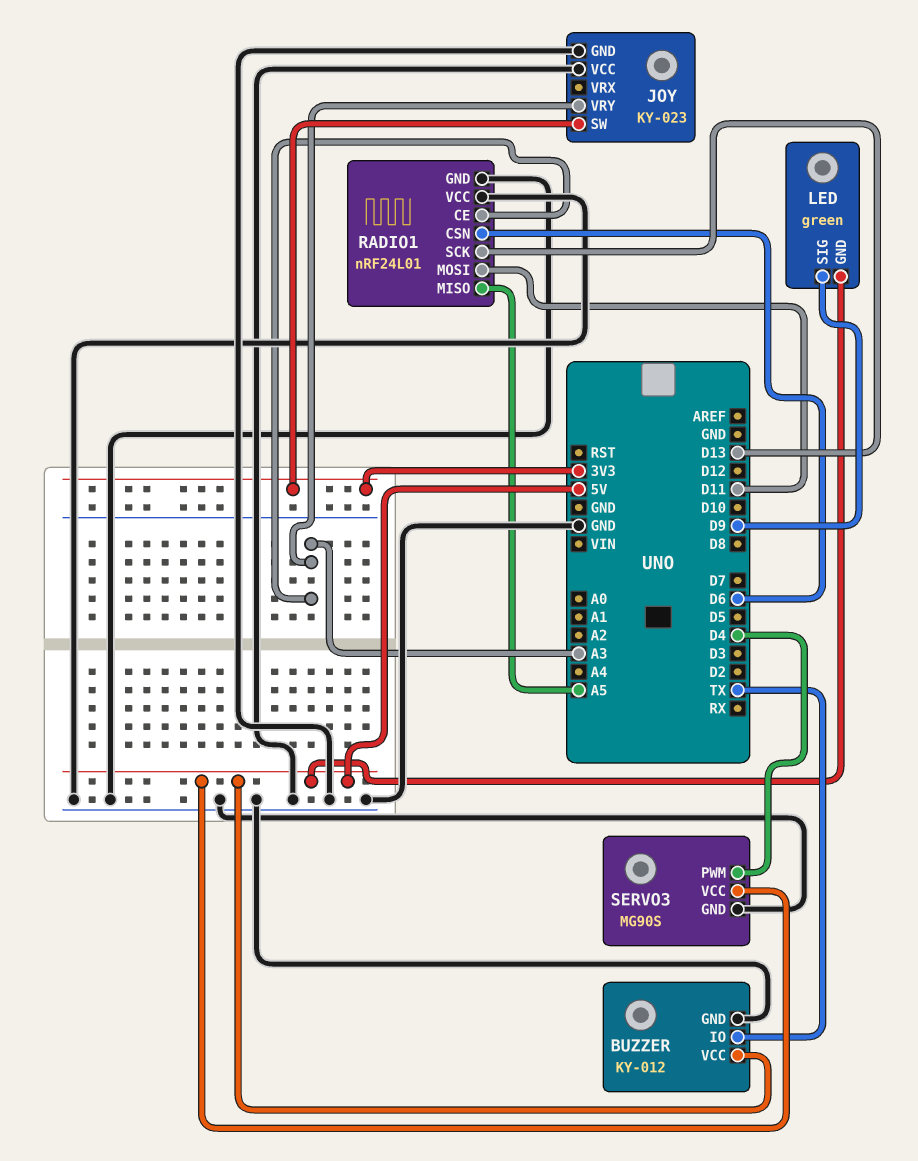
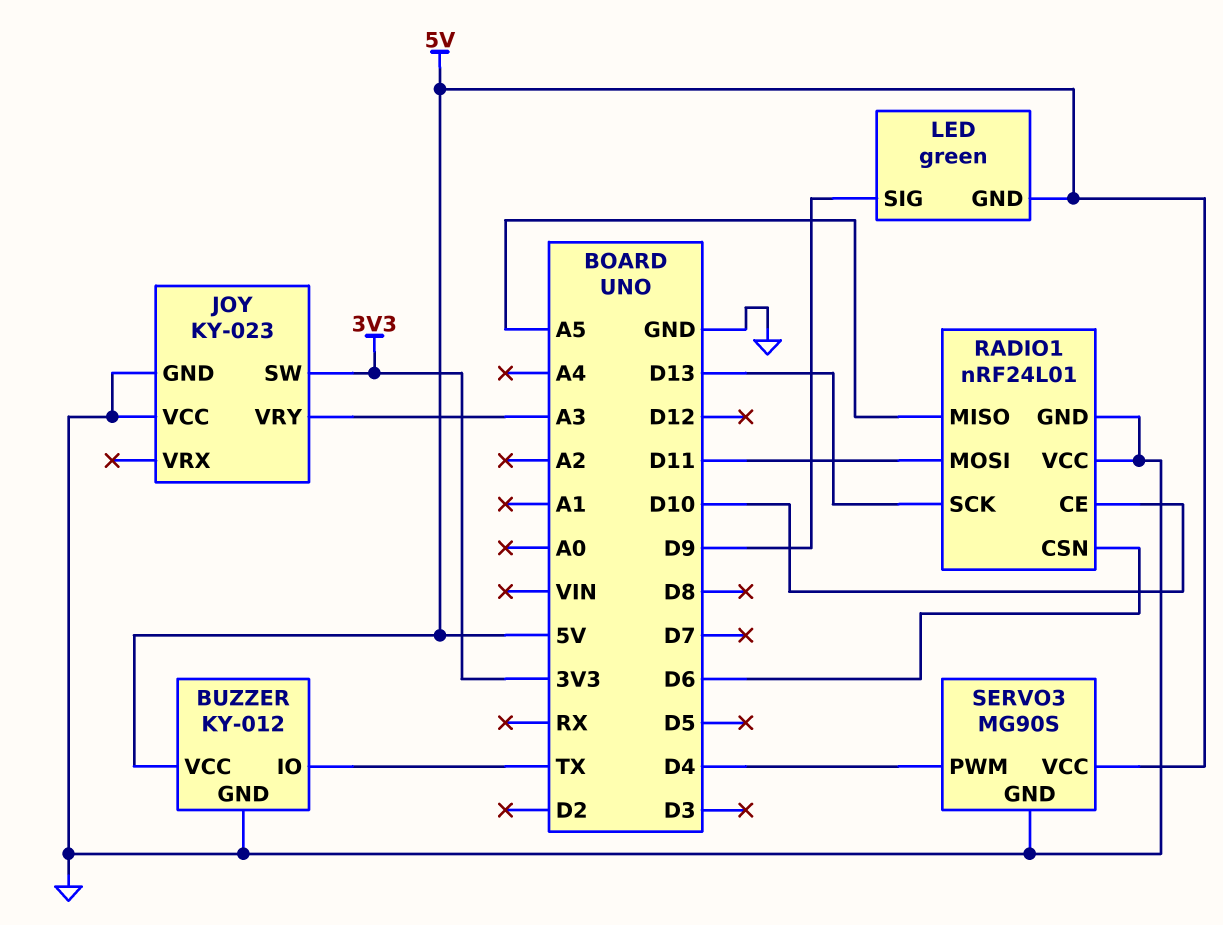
RADIO1 pin CE: A3 -> D10

